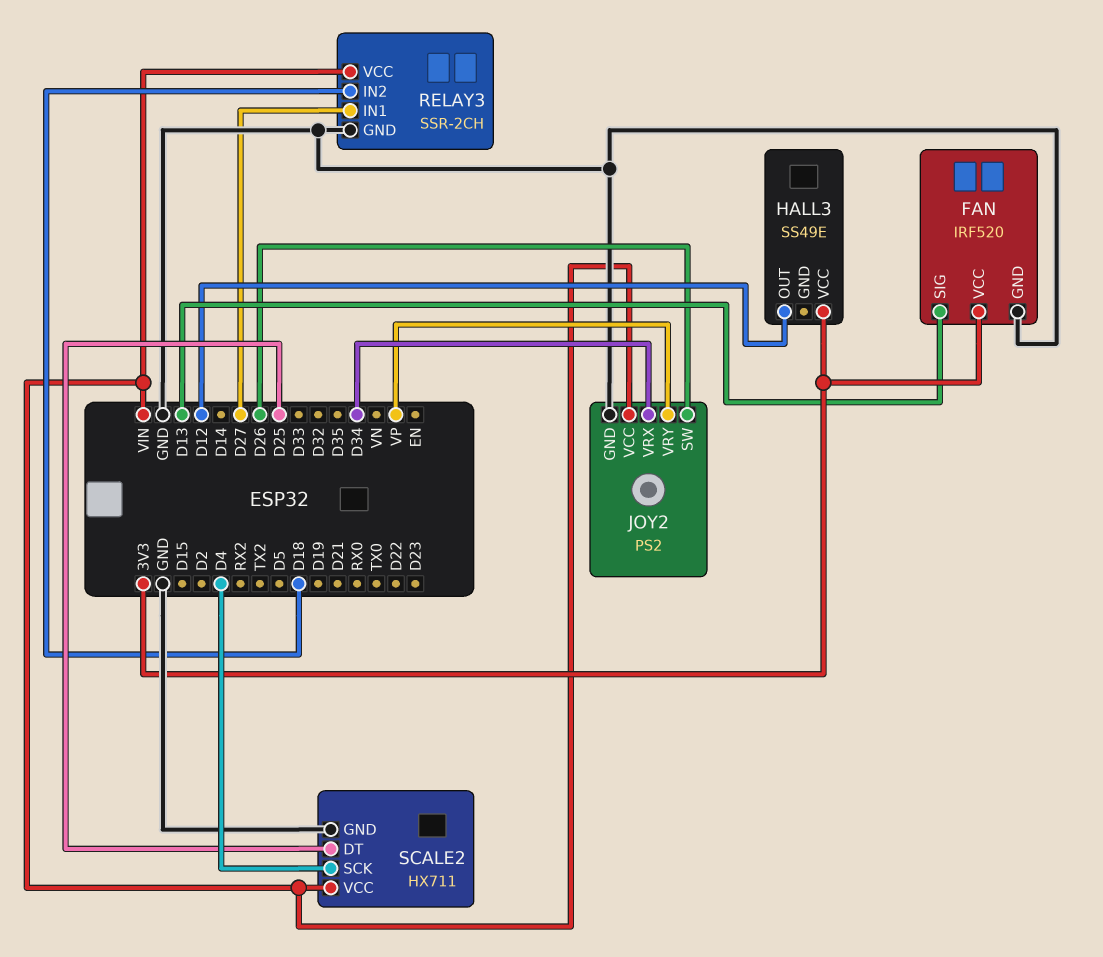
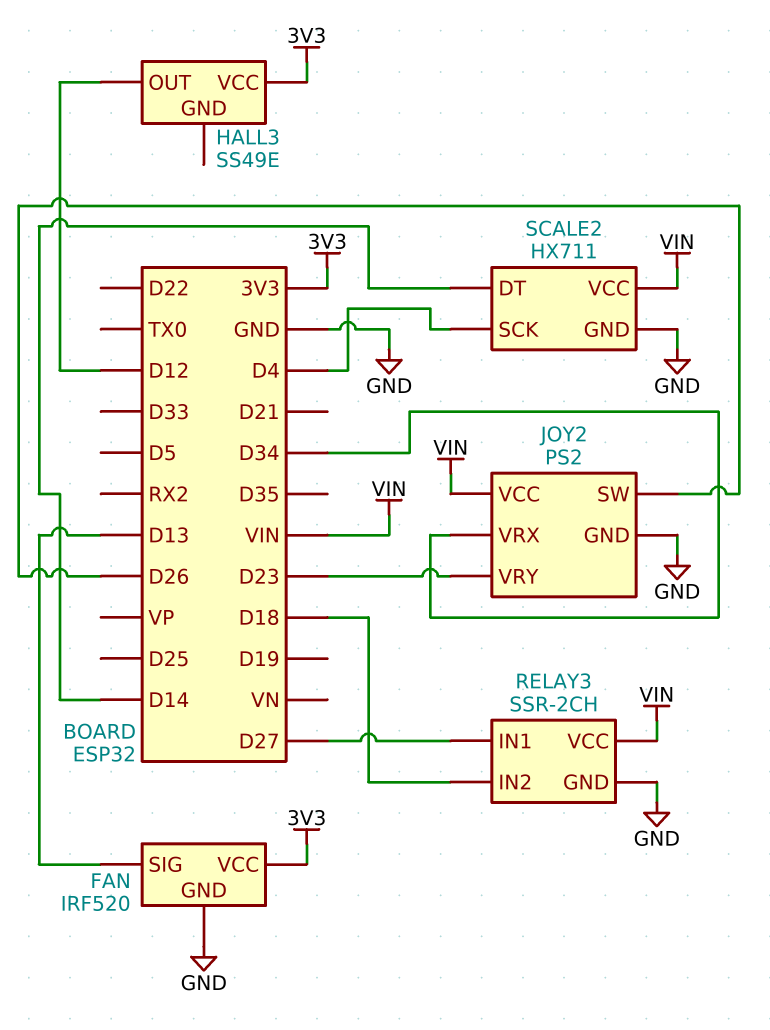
JOY2 pin VRY: VP -> D23
SCALE2 pin DT: D25 -> D14

